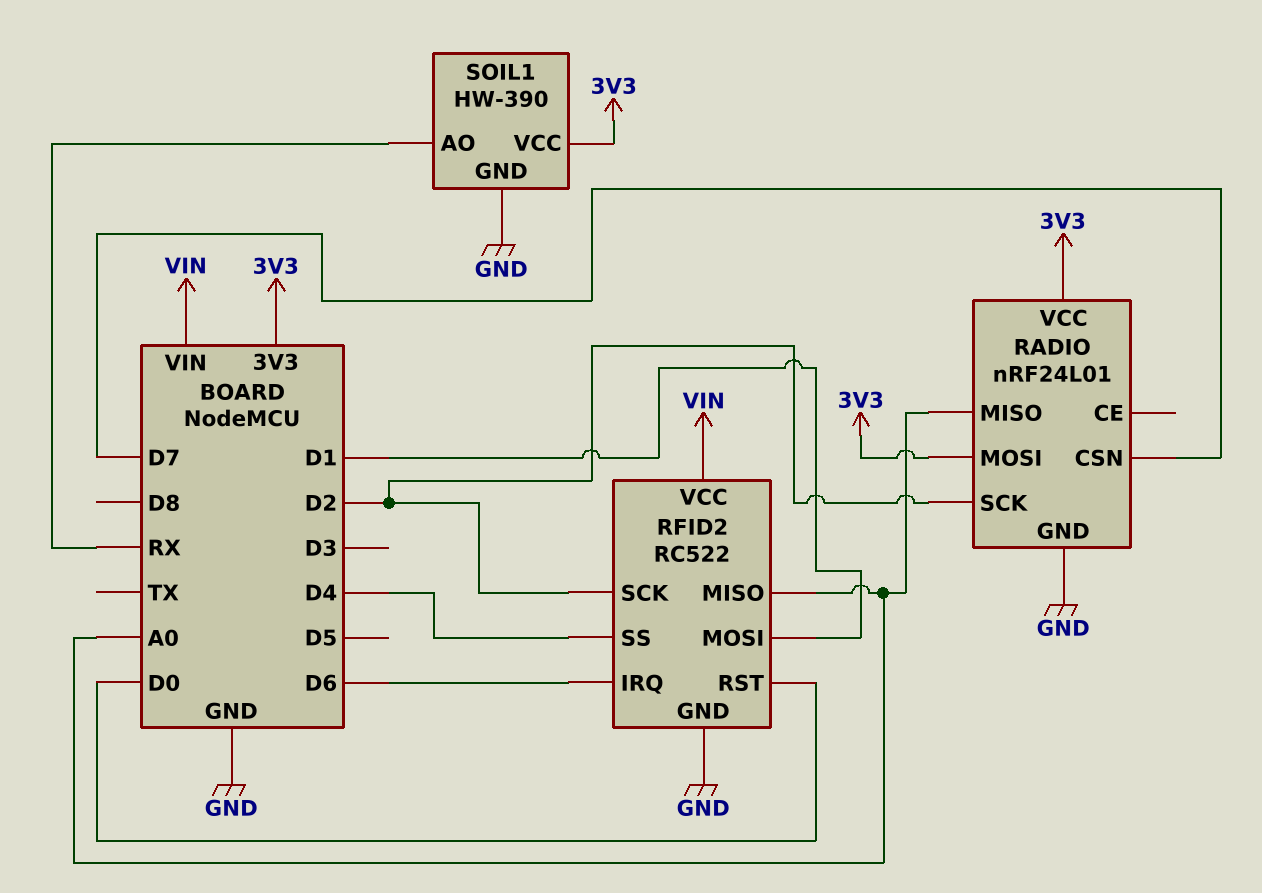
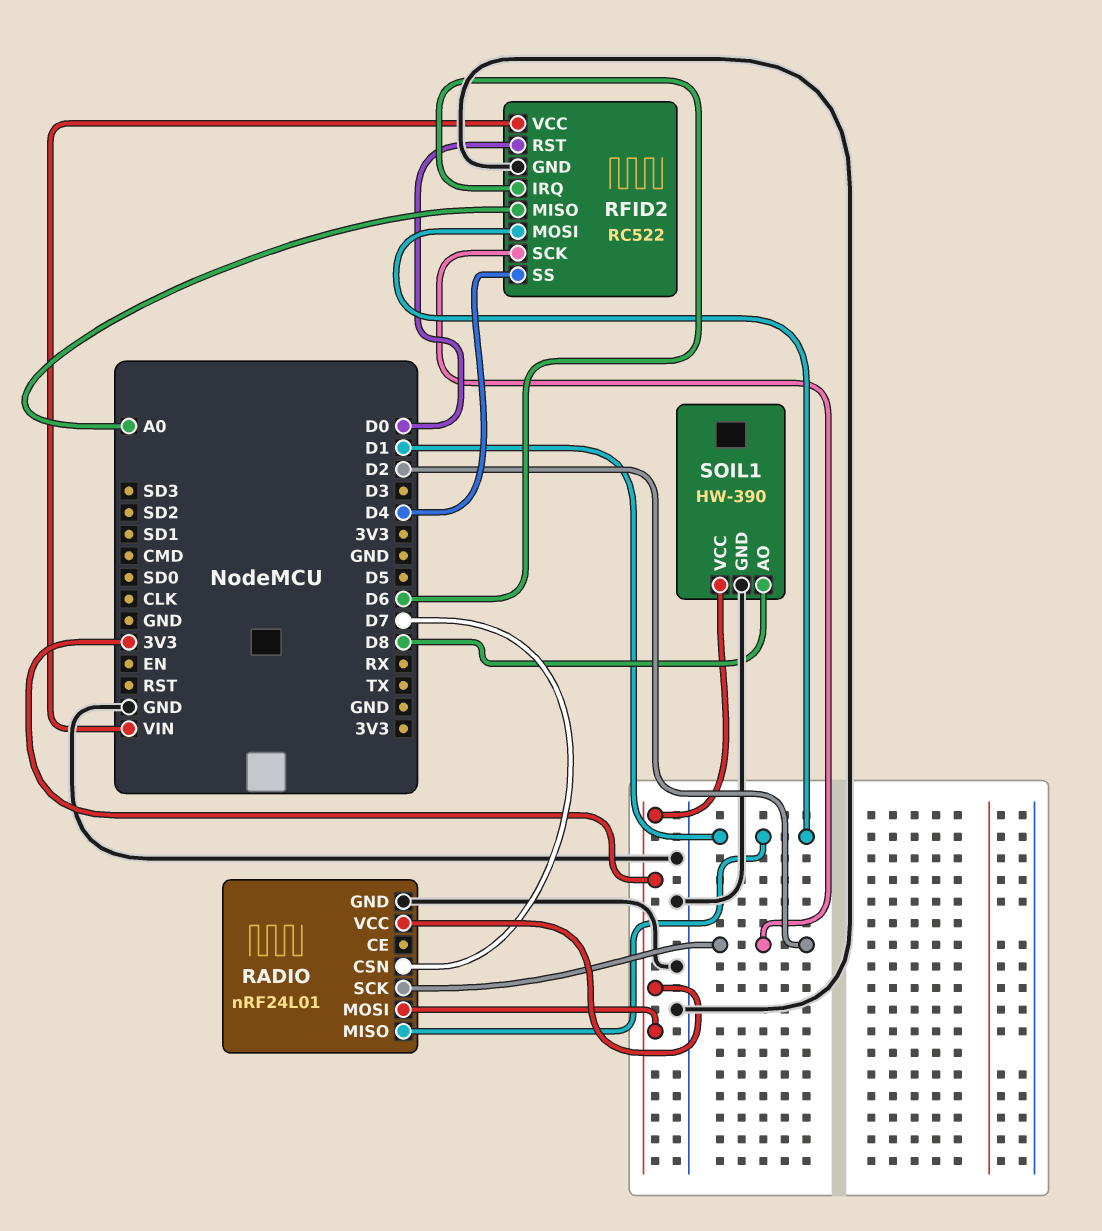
RADIO pin MISO: A0 -> D1
SOIL1 pin AO: RX -> D8

